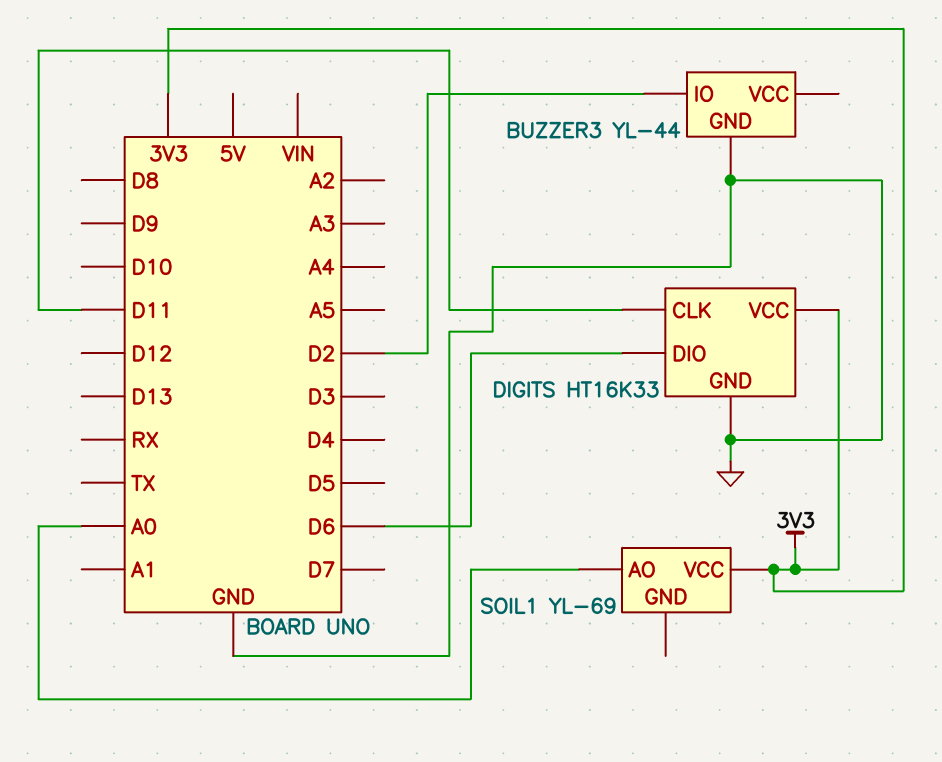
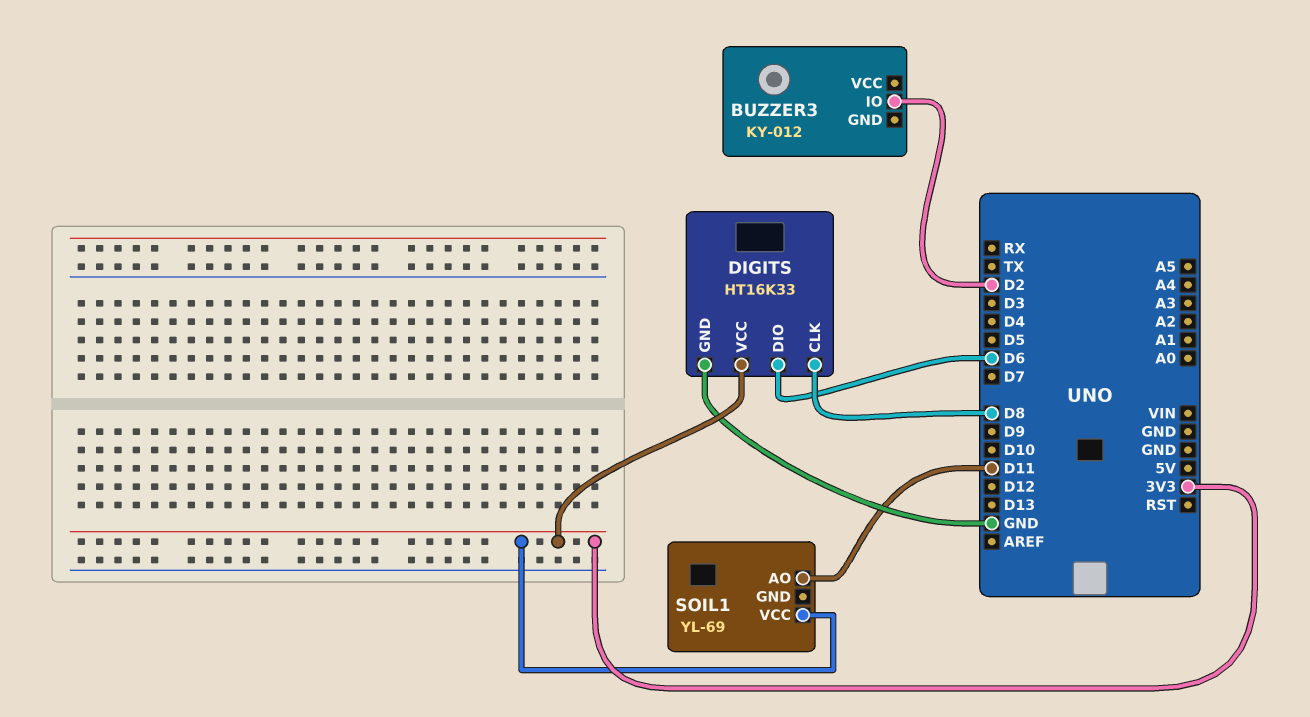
BUZZER3: YL-44 -> KY-012
BUZZER3 pin GND: GND -> none
DIGITS pin CLK: D11 -> D8
SOIL1 pin AO: A0 -> D11

